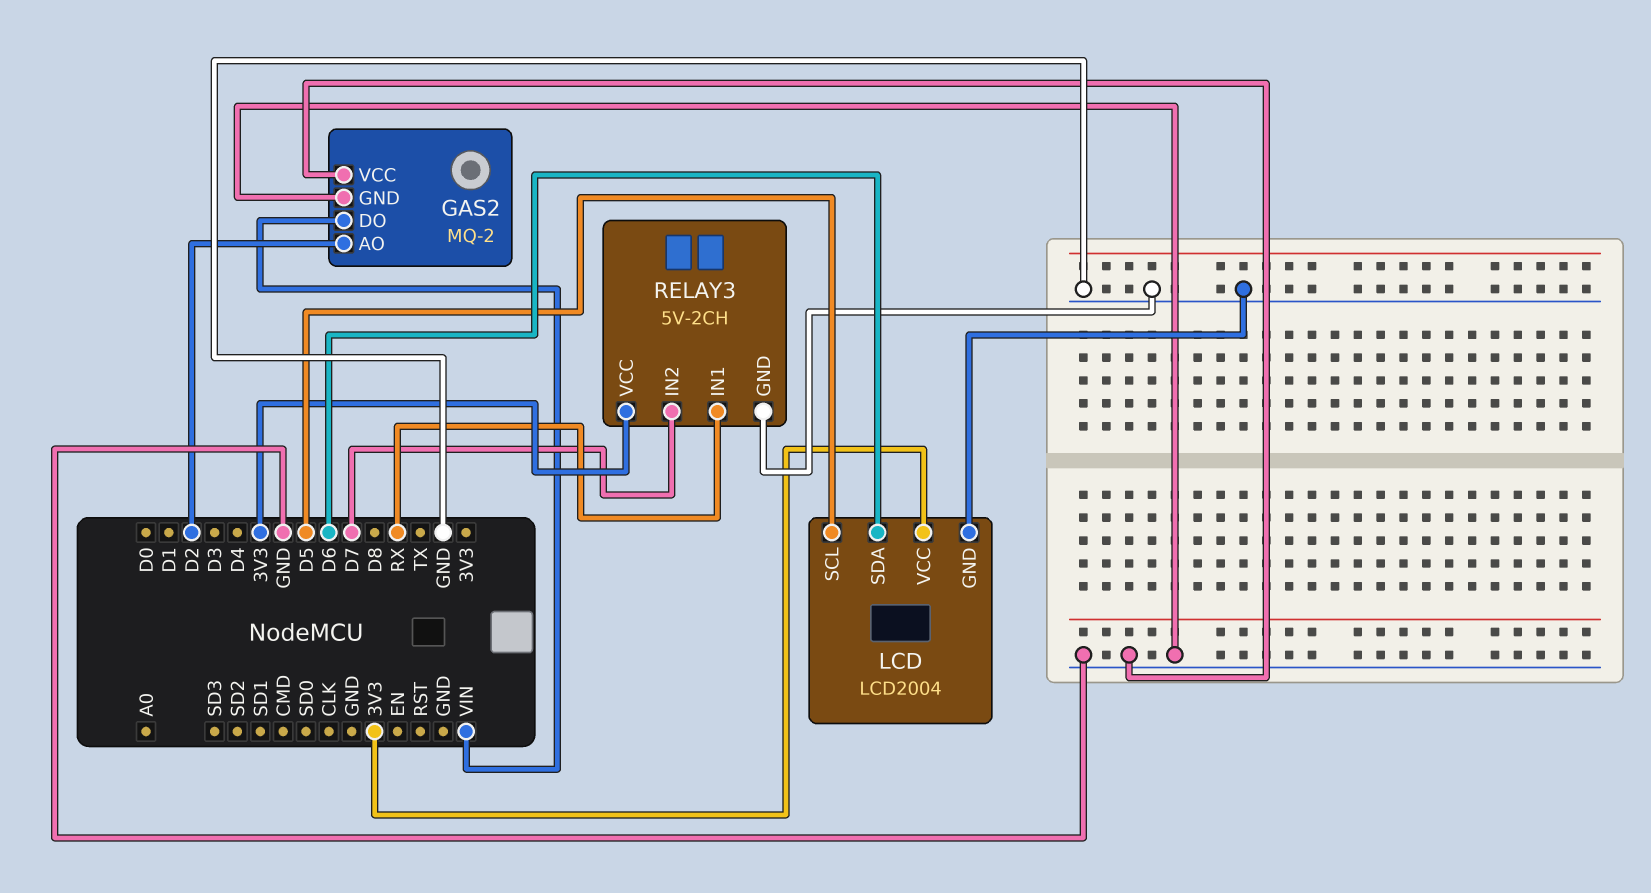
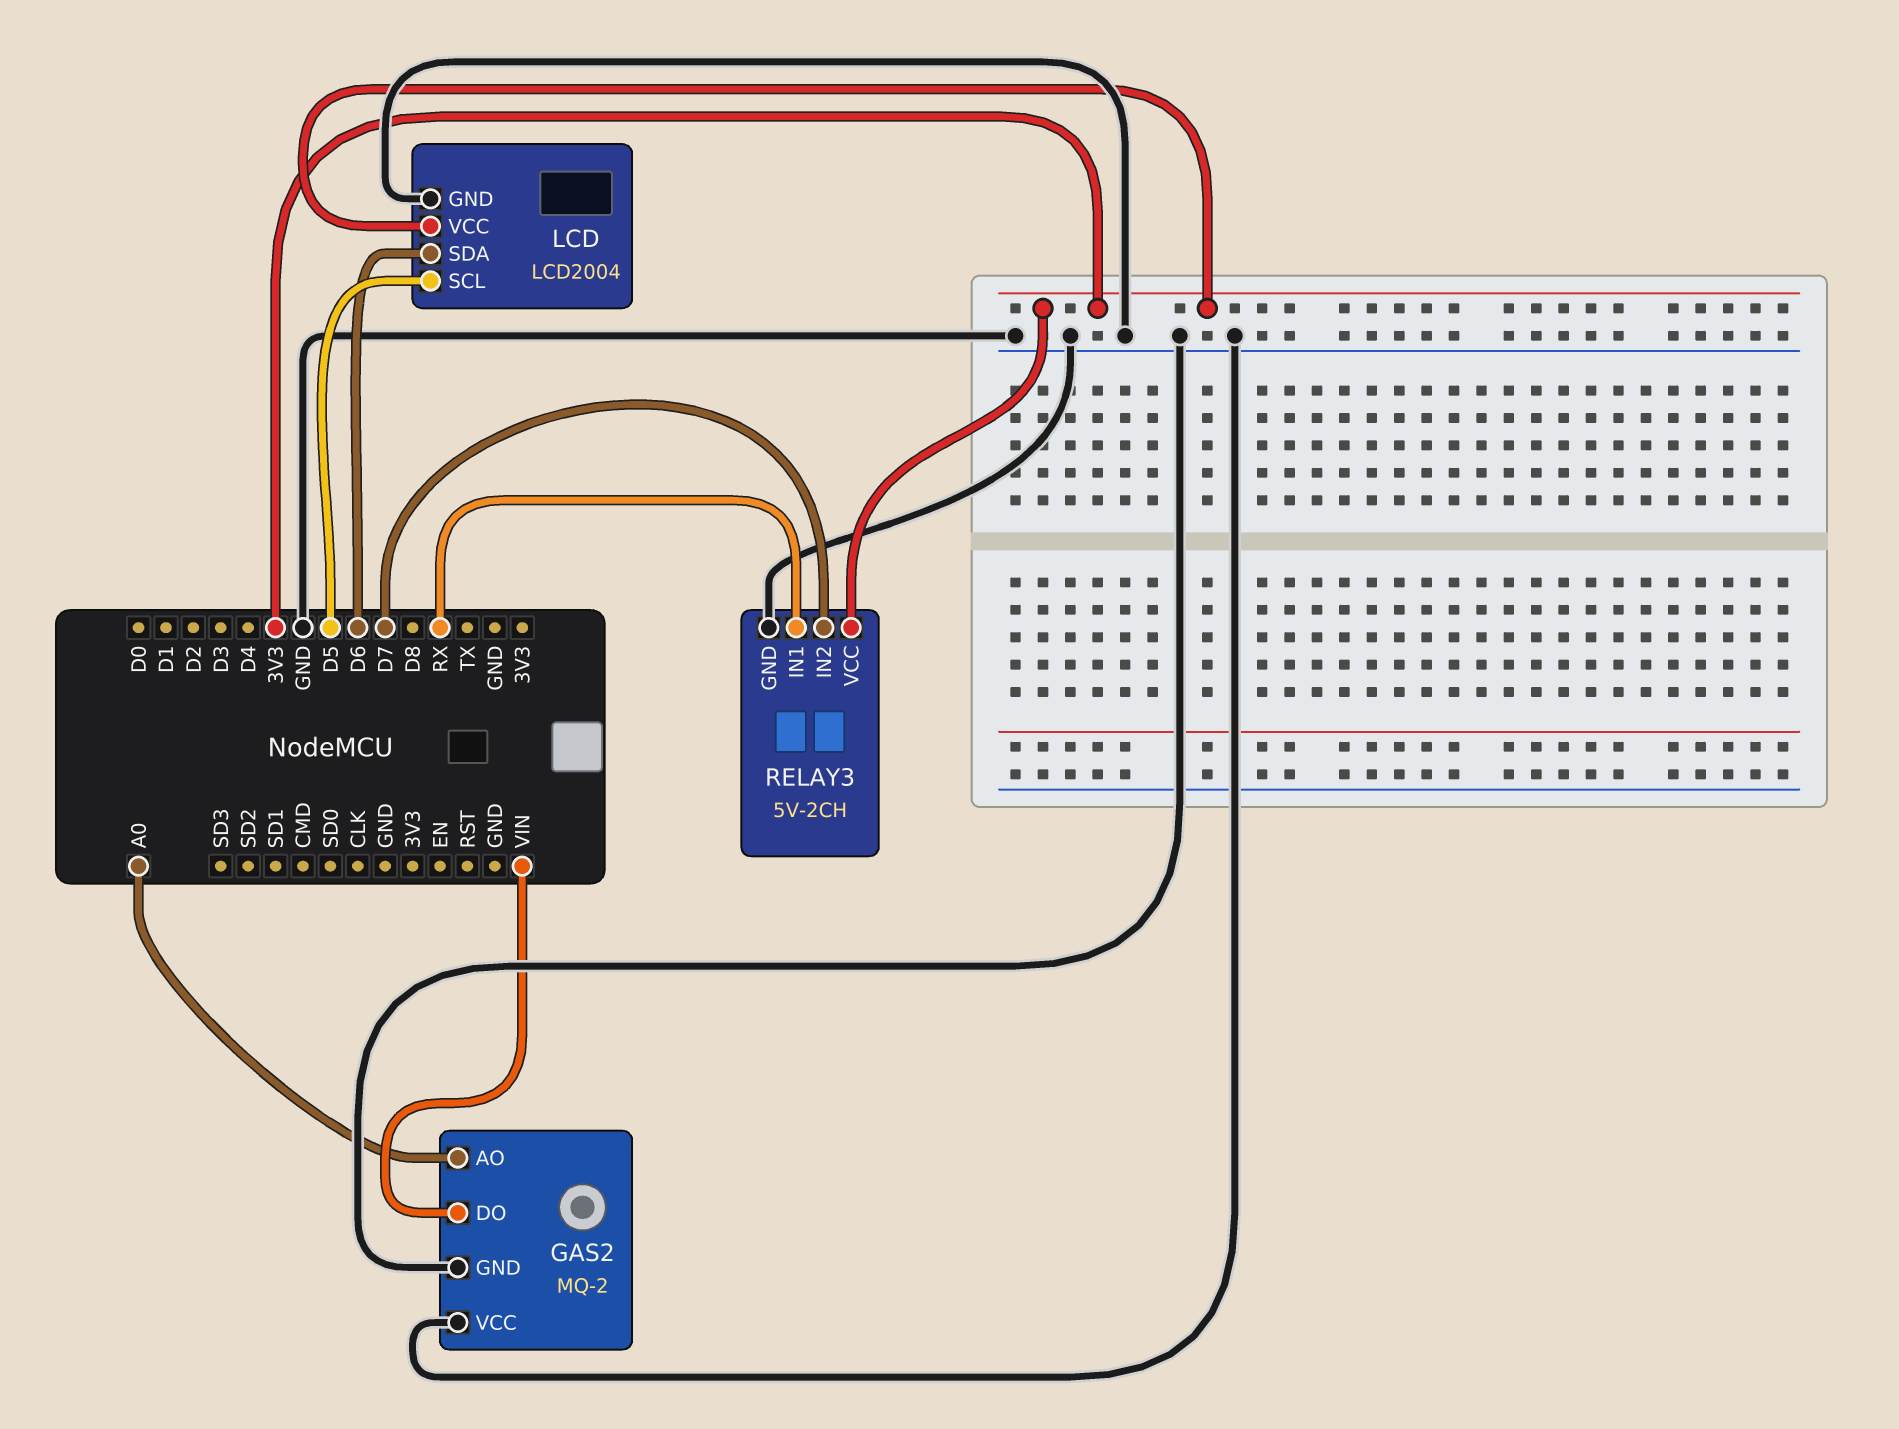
GAS2 pin AO: D2 -> A0

